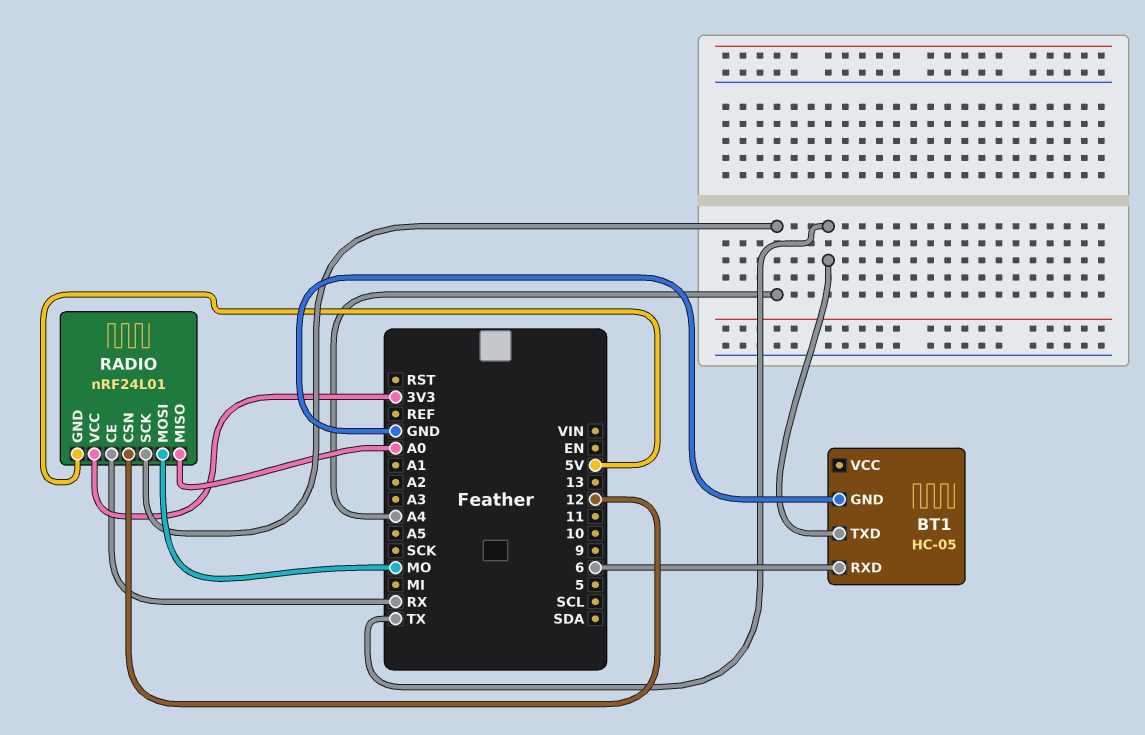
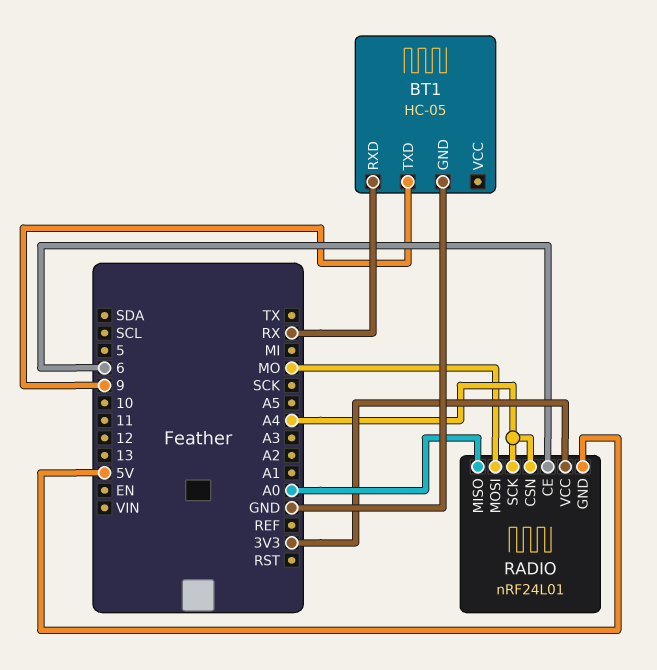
BT1 pin RXD: 6 -> RX
BT1 pin TXD: TX -> 9
RADIO pin CE: RX -> 6
RADIO pin CSN: 12 -> A4

